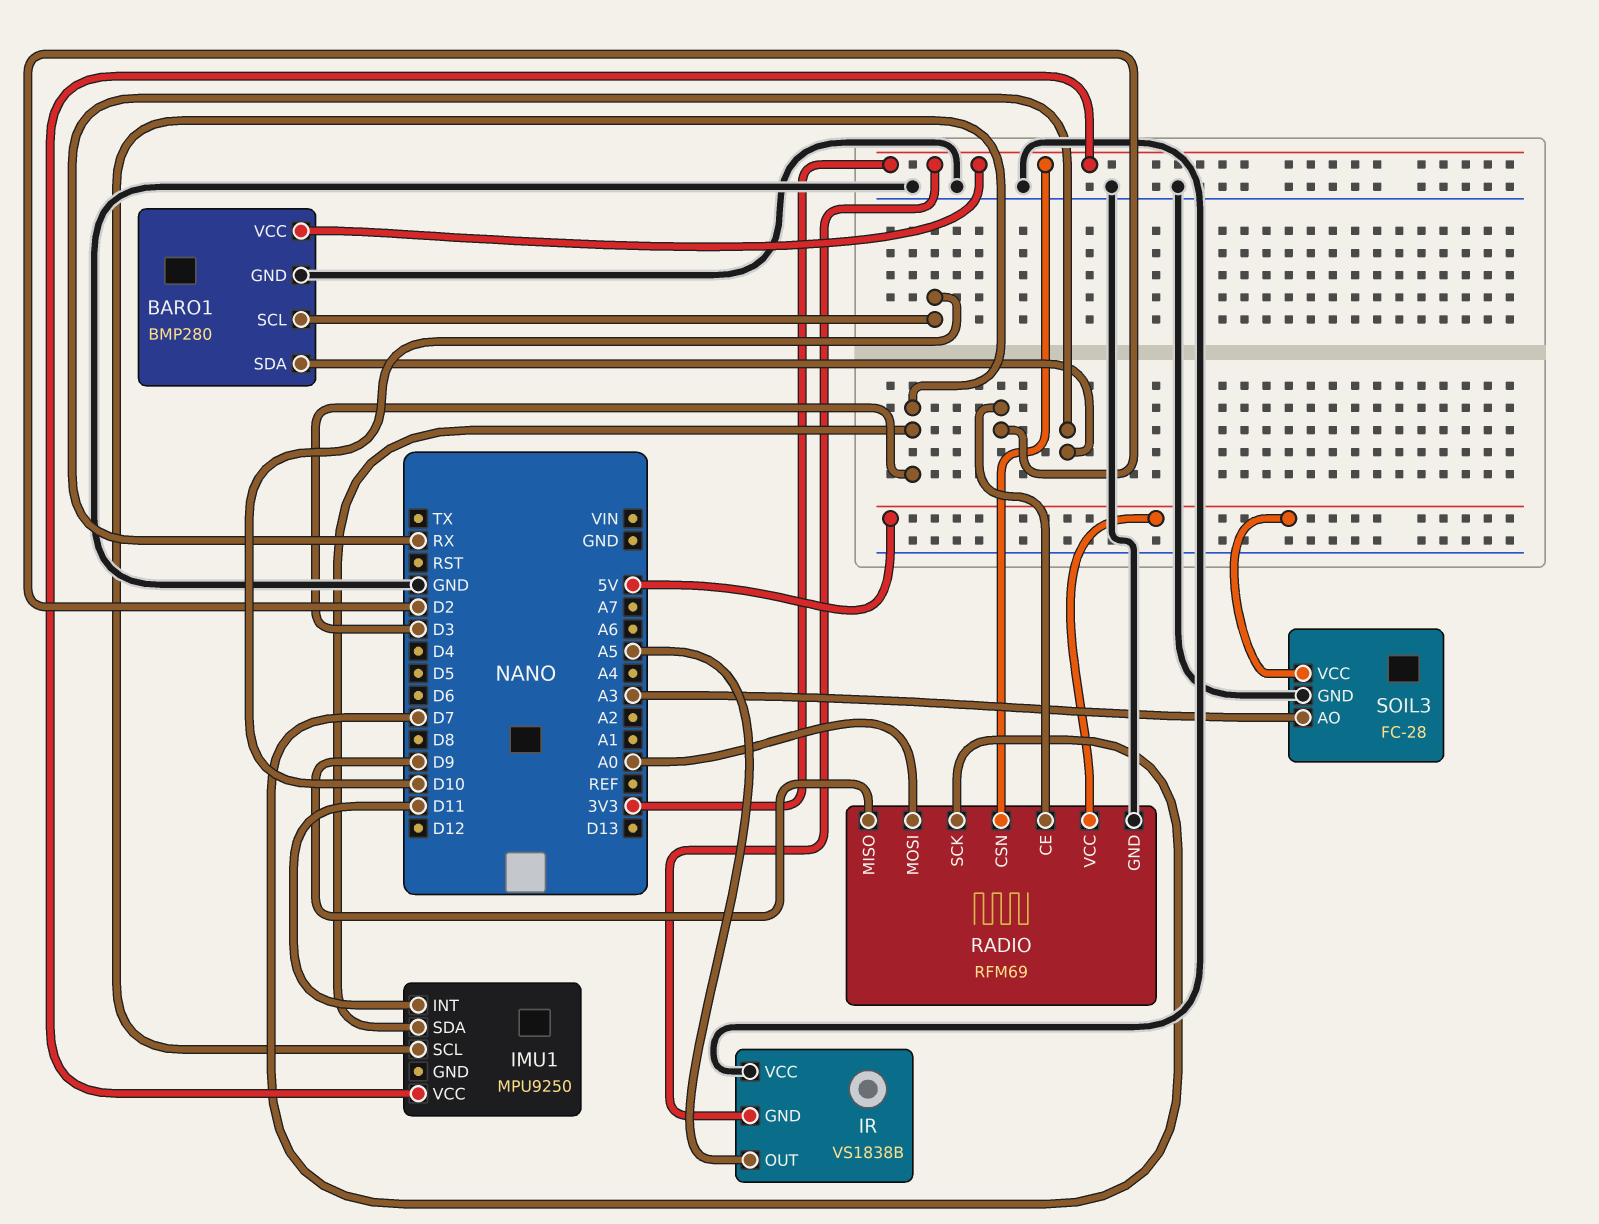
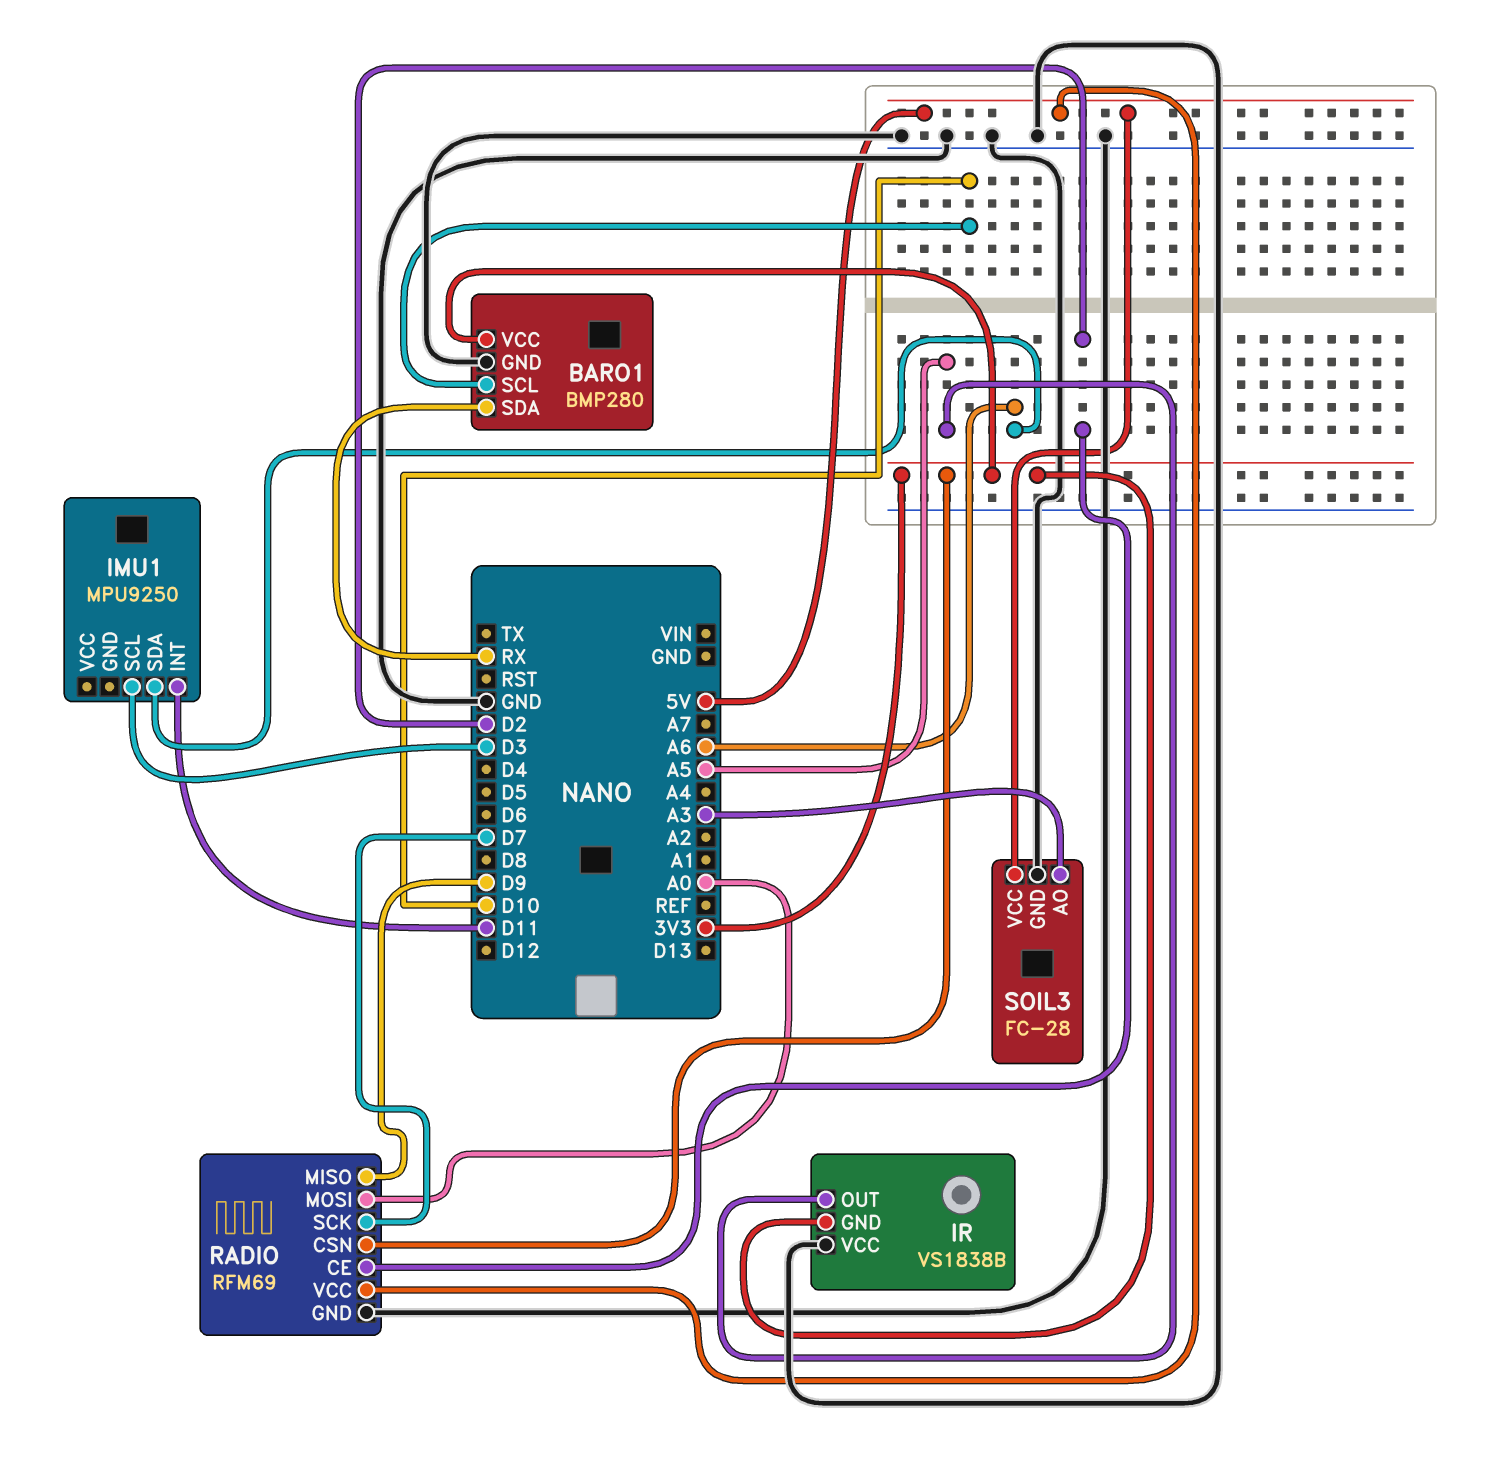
IMU1 pin SDA: D3 -> A6
IMU1 pin VCC: 3V3 -> none

